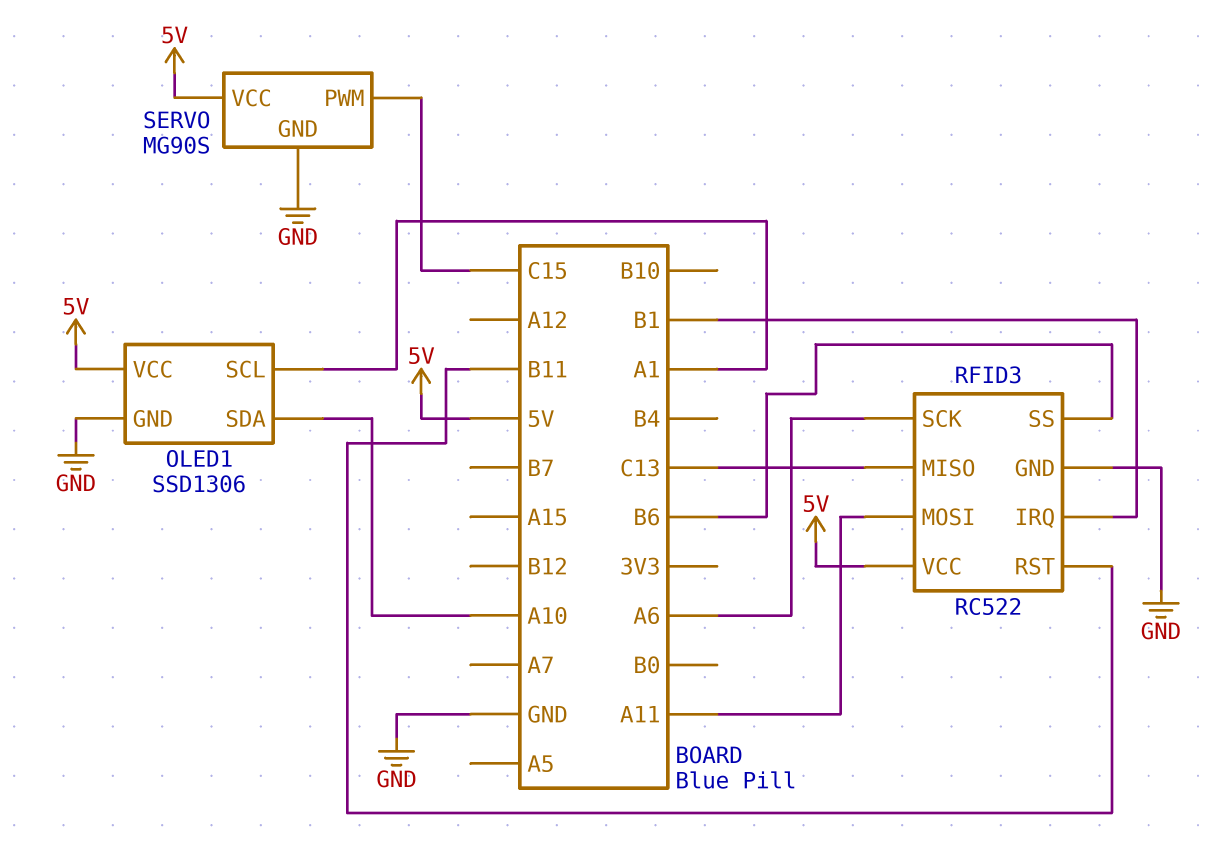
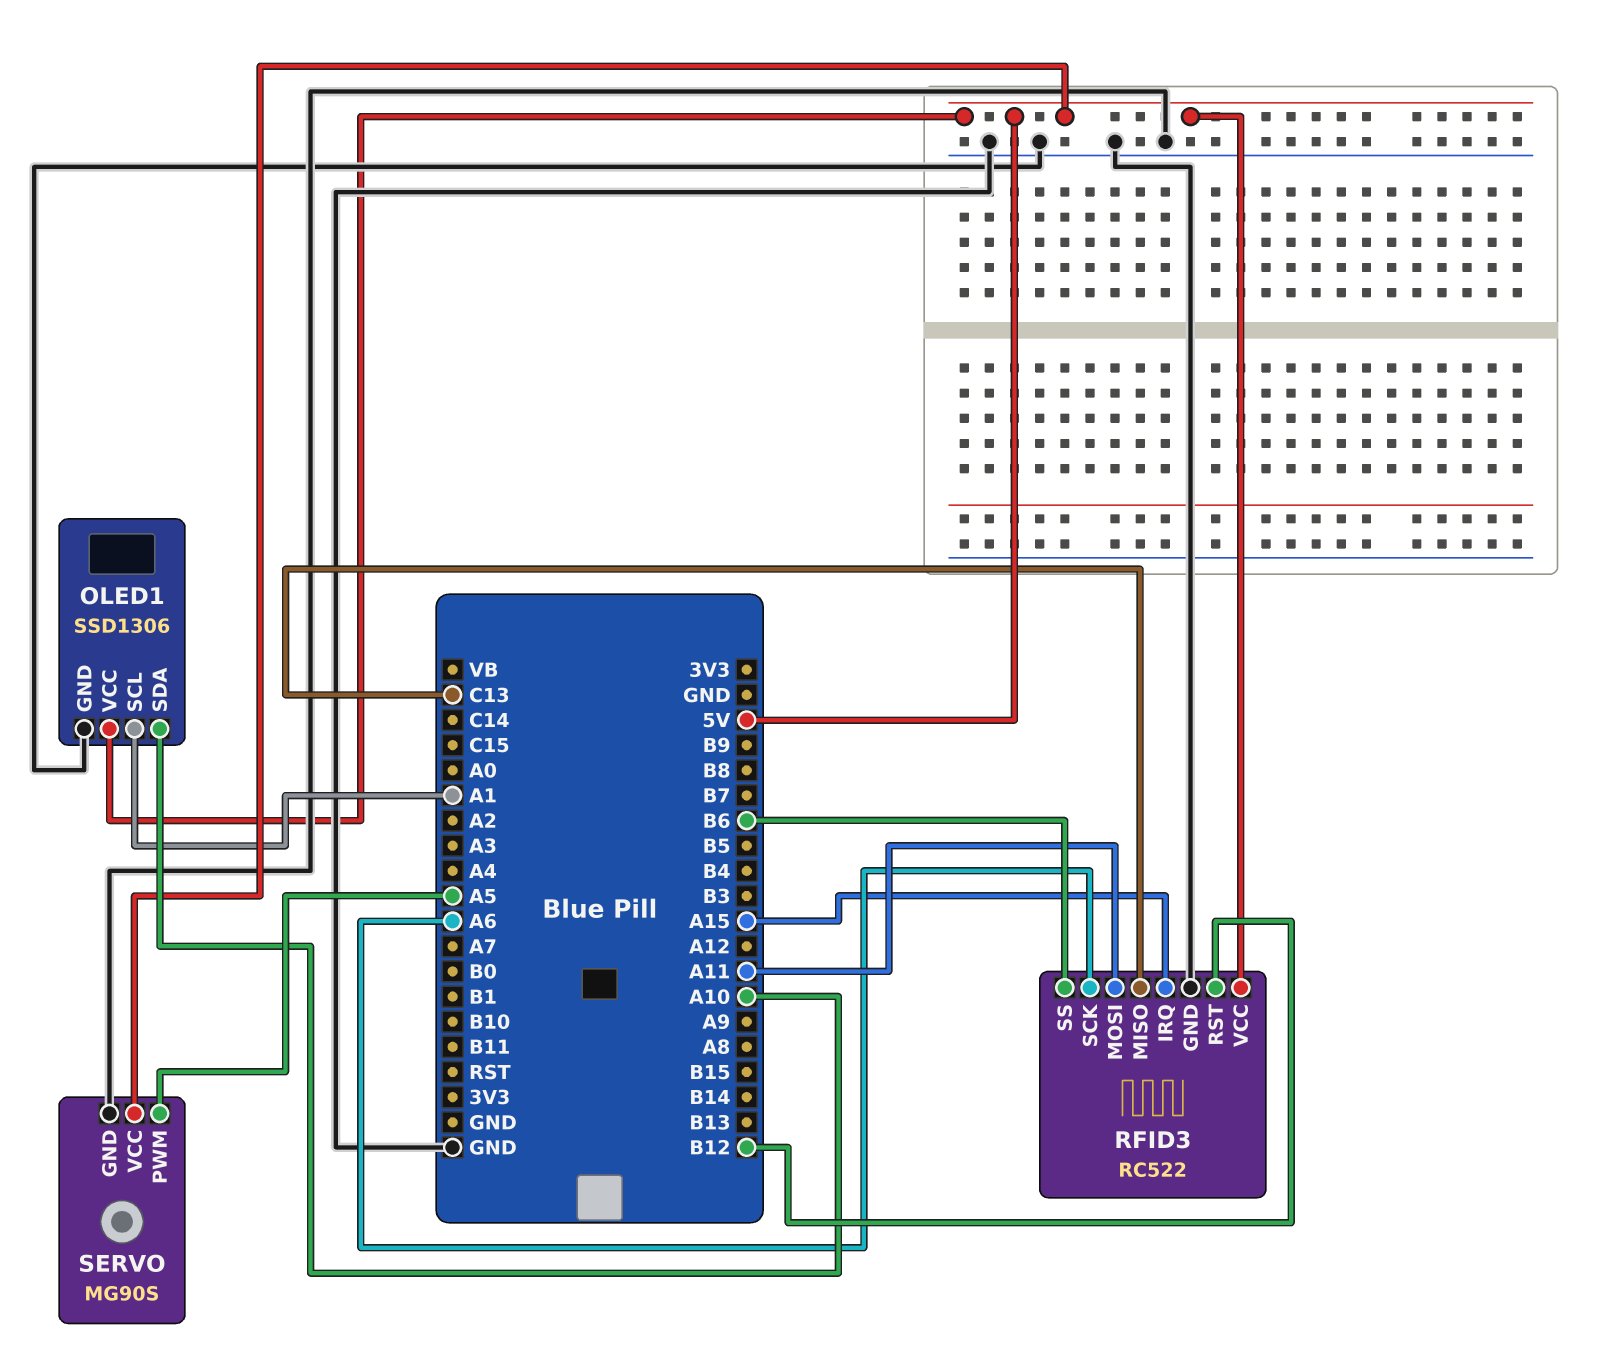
RFID3 pin IRQ: B1 -> A15
RFID3 pin RST: B11 -> B12
SERVO pin PWM: C15 -> A5

